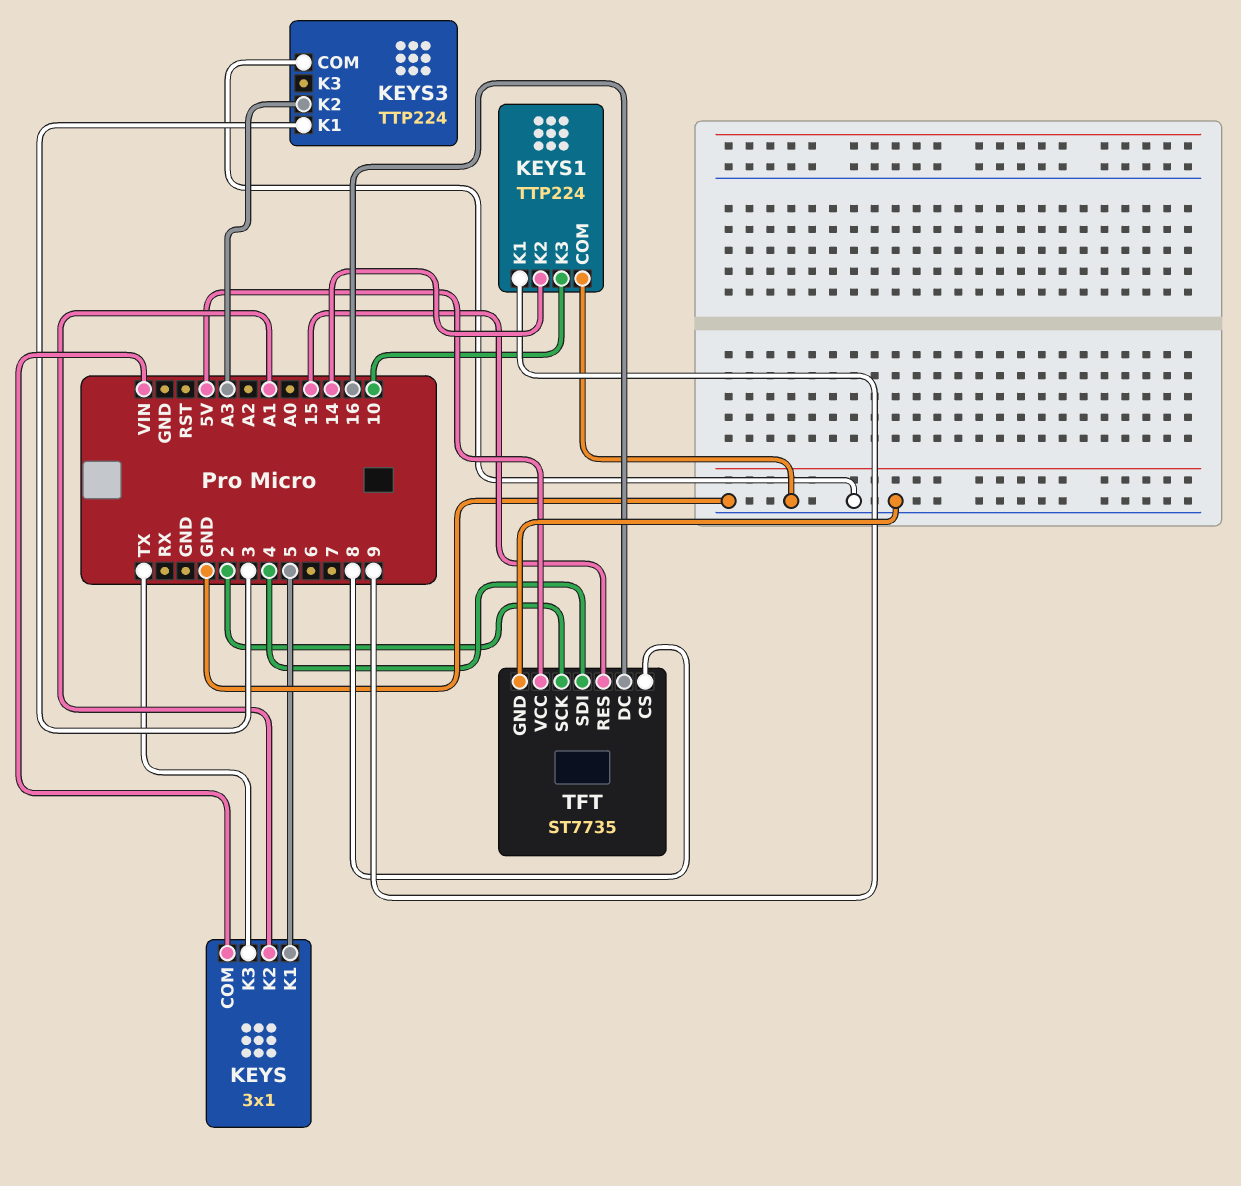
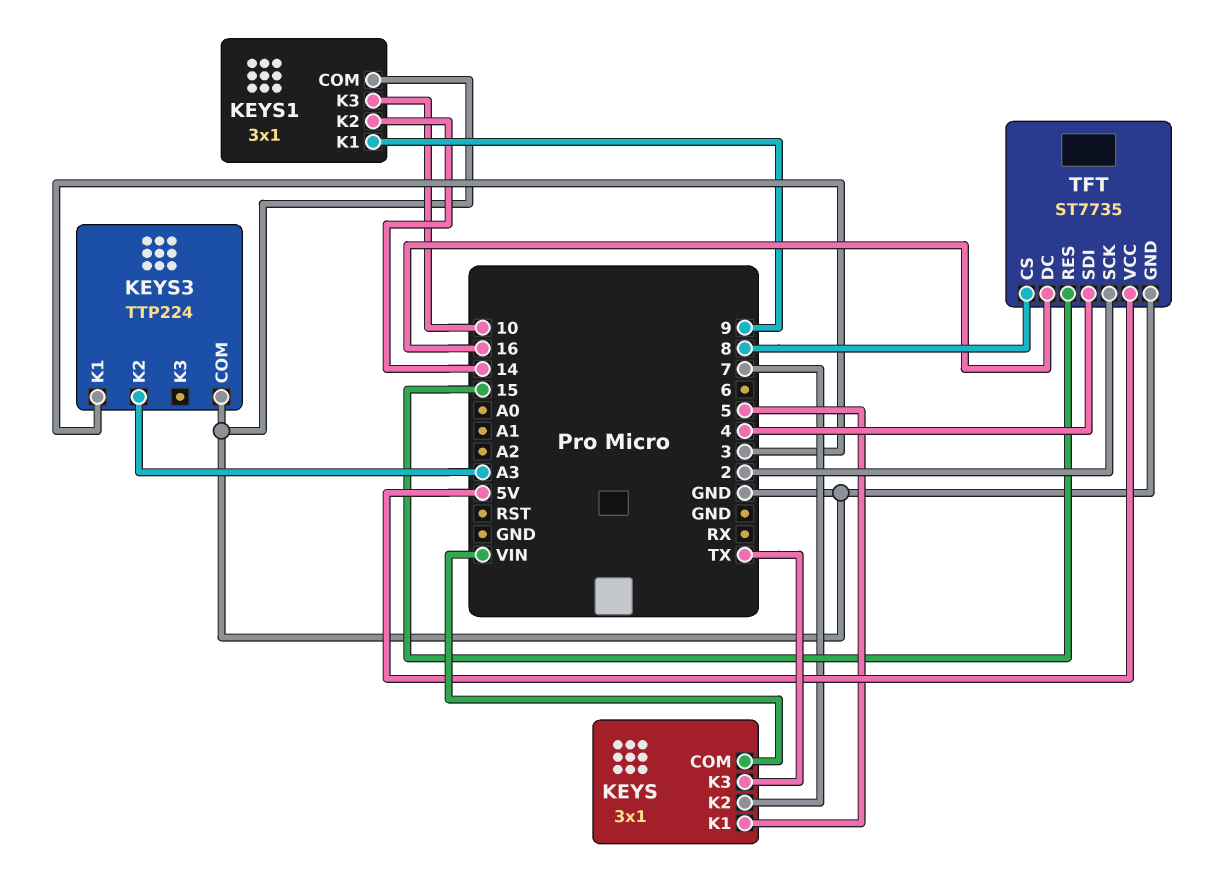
KEYS pin K2: A1 -> 7
KEYS1: TTP224 -> 3x1

